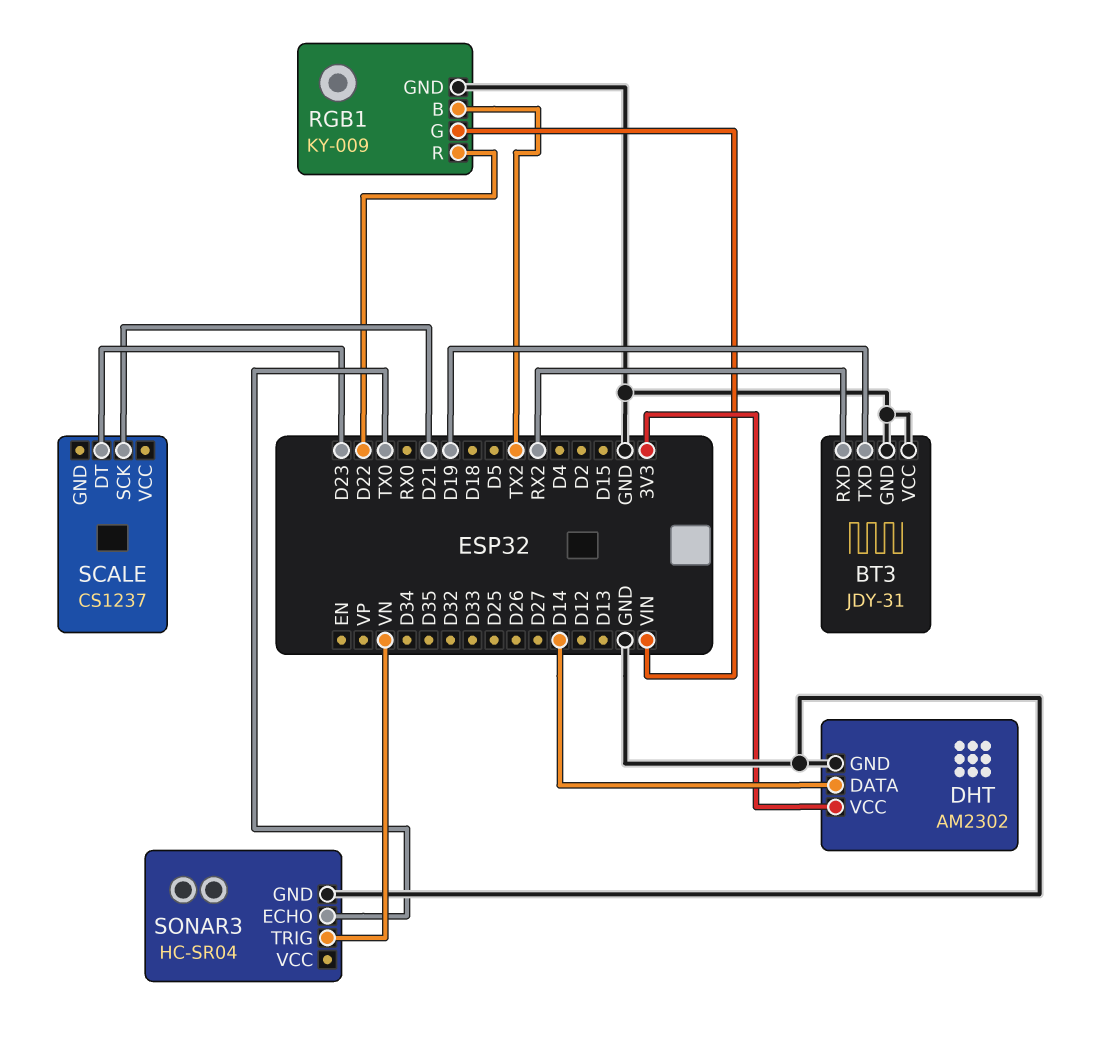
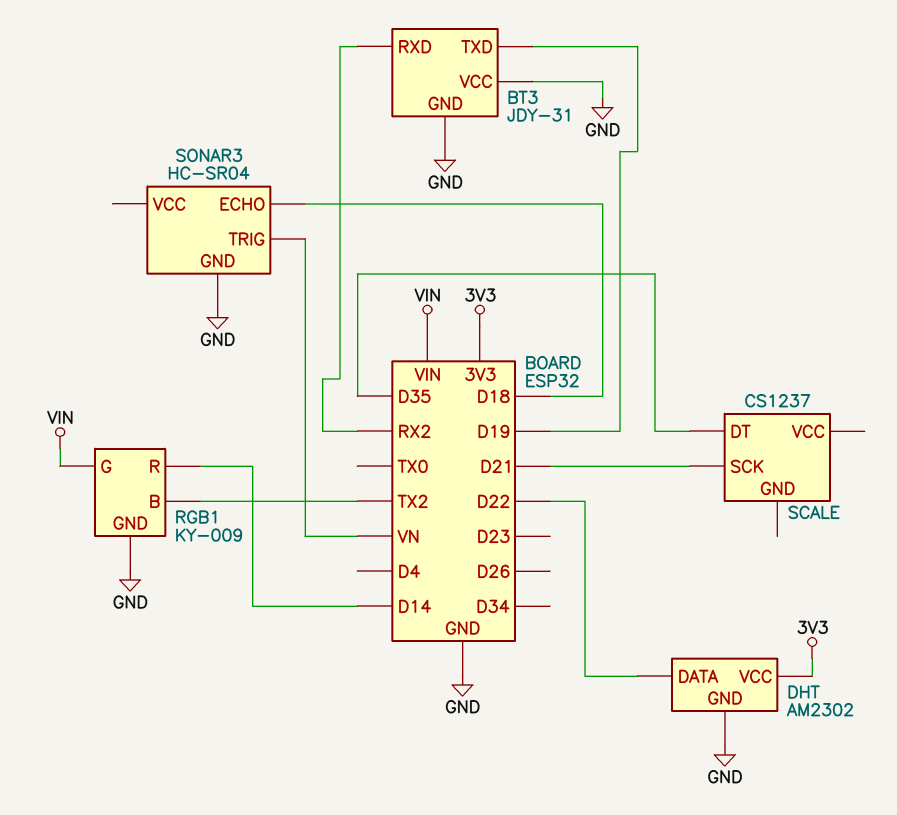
DHT pin DATA: D14 -> D22
RGB1 pin R: D22 -> D14
SCALE pin DT: D23 -> D35
SONAR3 pin ECHO: TX0 -> D18

